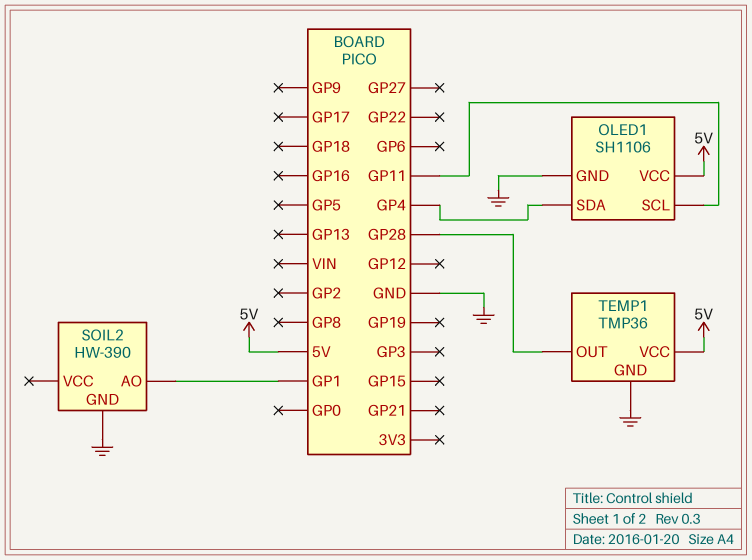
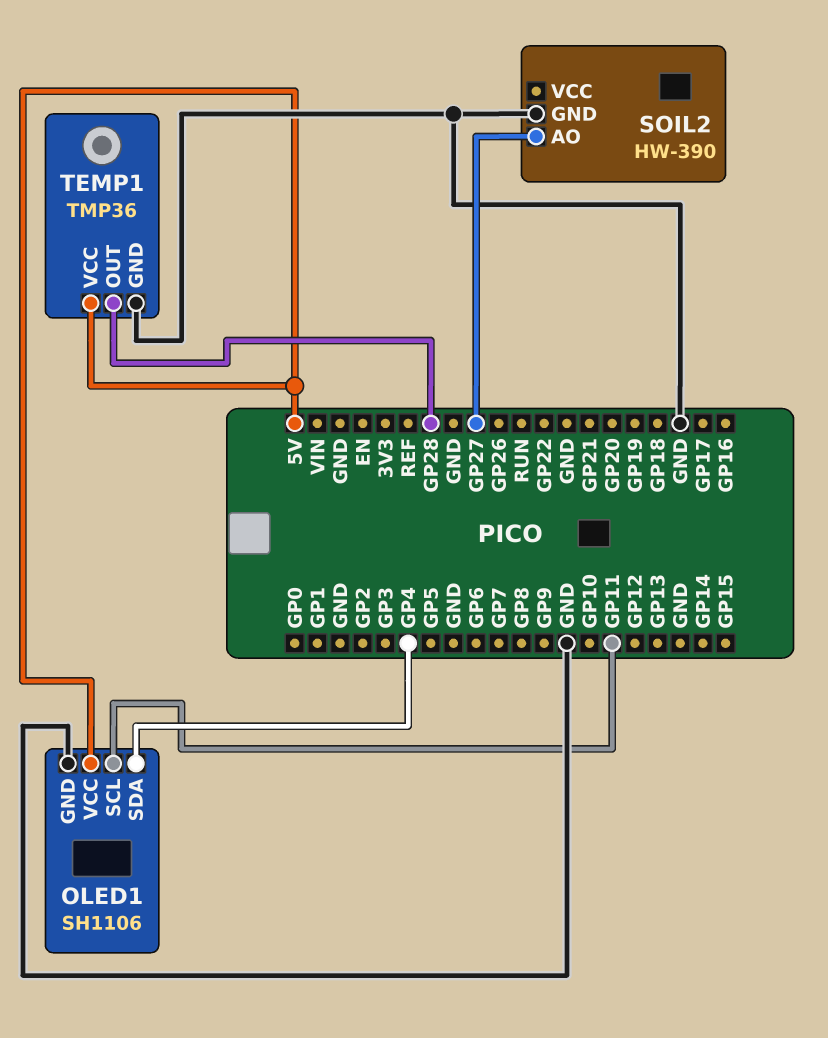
SOIL2 pin AO: GP1 -> GP27

